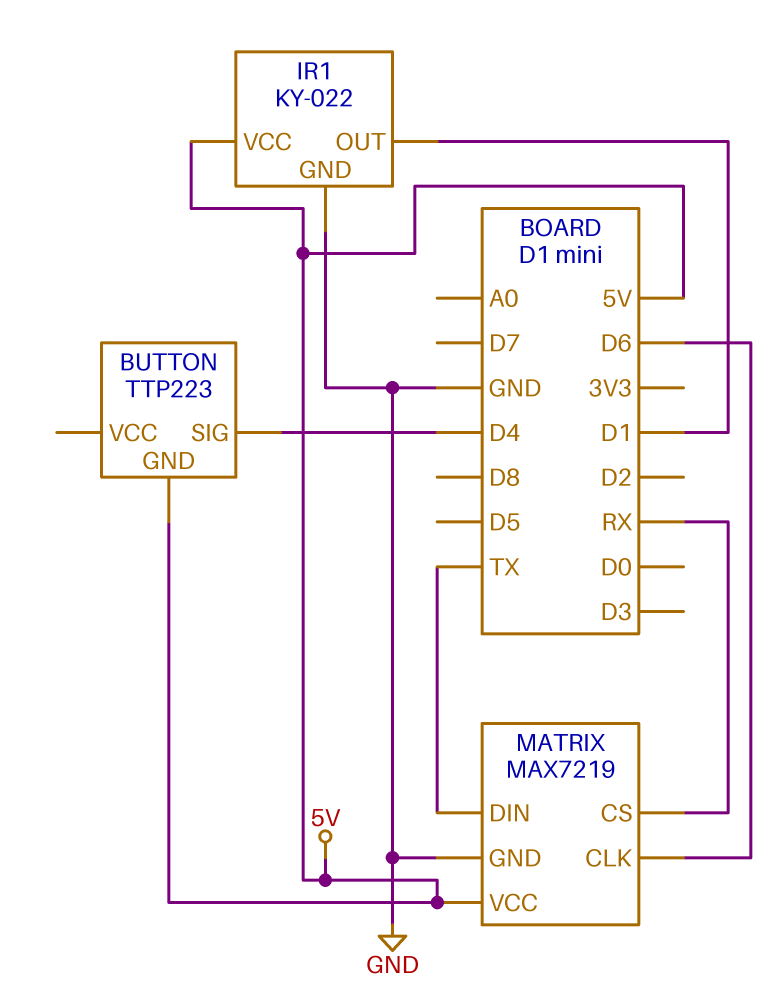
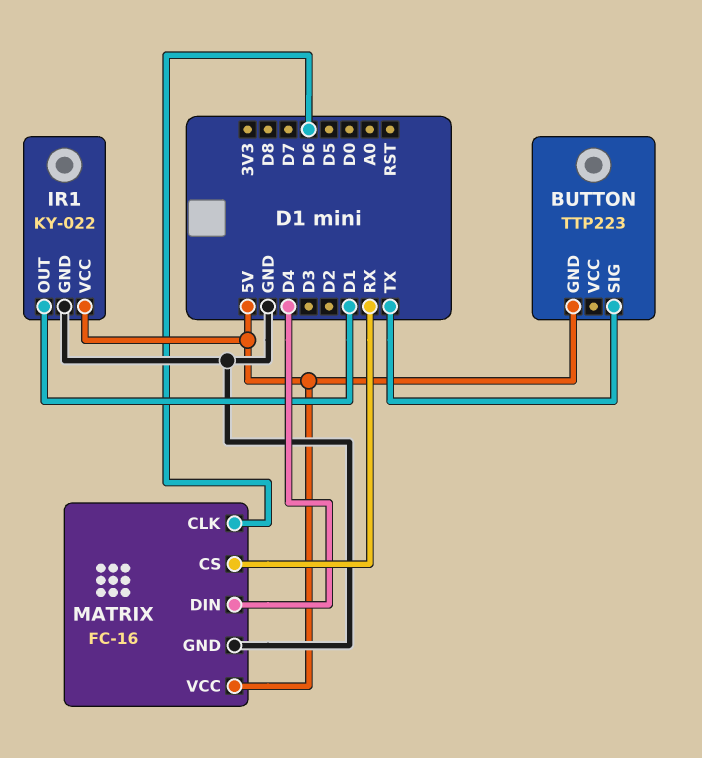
BUTTON pin SIG: D4 -> TX
MATRIX: MAX7219 -> FC-16
MATRIX pin DIN: TX -> D4

